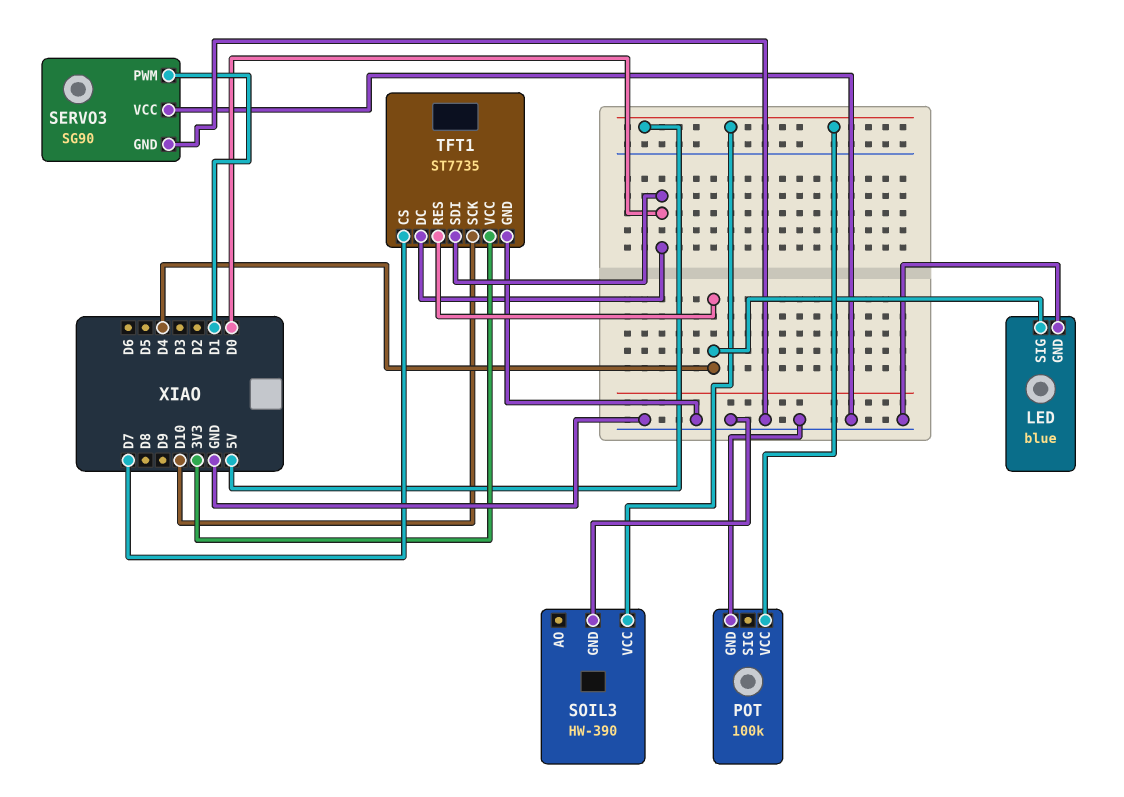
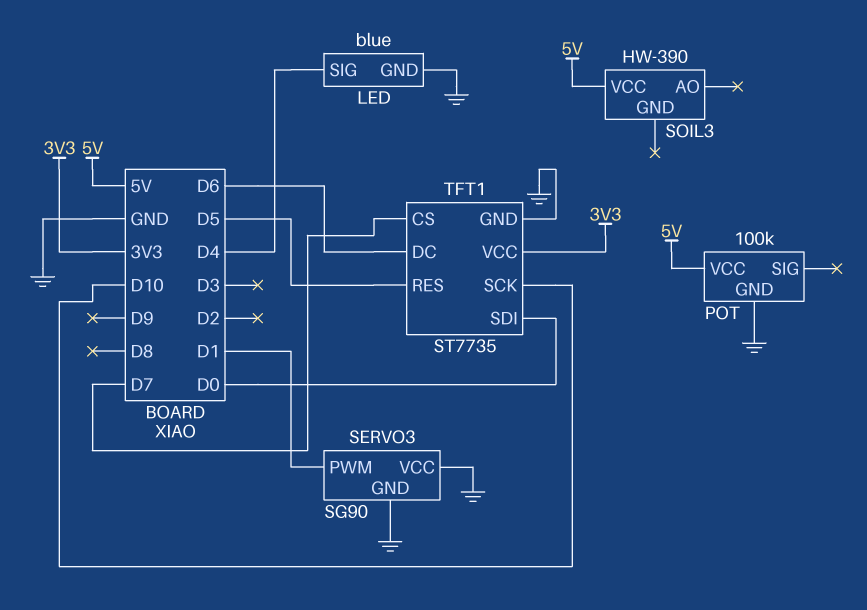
SOIL3 pin GND: GND -> none
TFT1 pin DC: D0 -> D6
TFT1 pin RES: D4 -> D5

